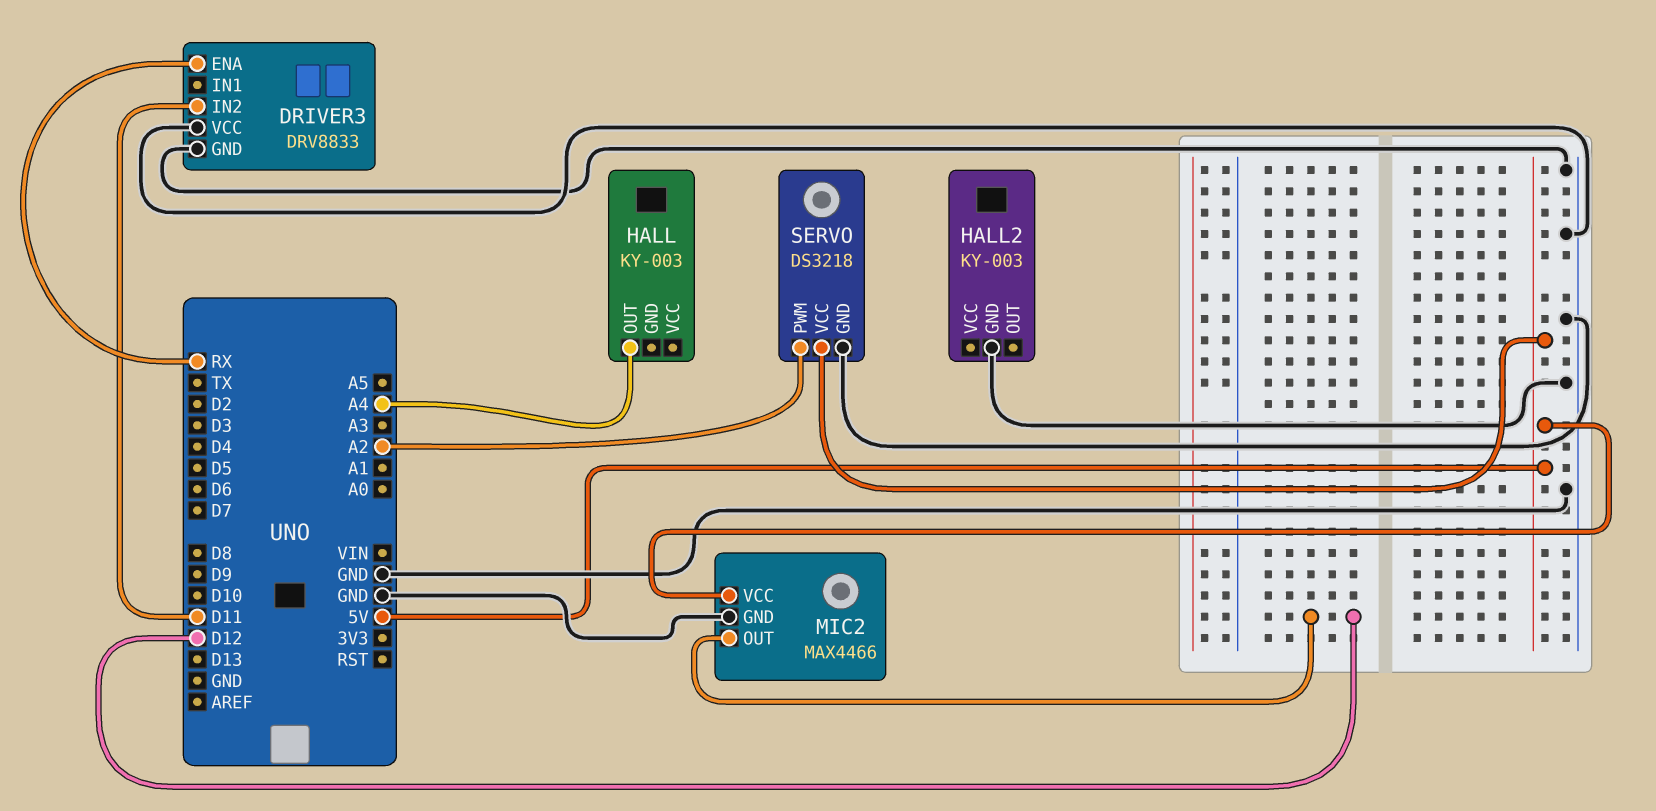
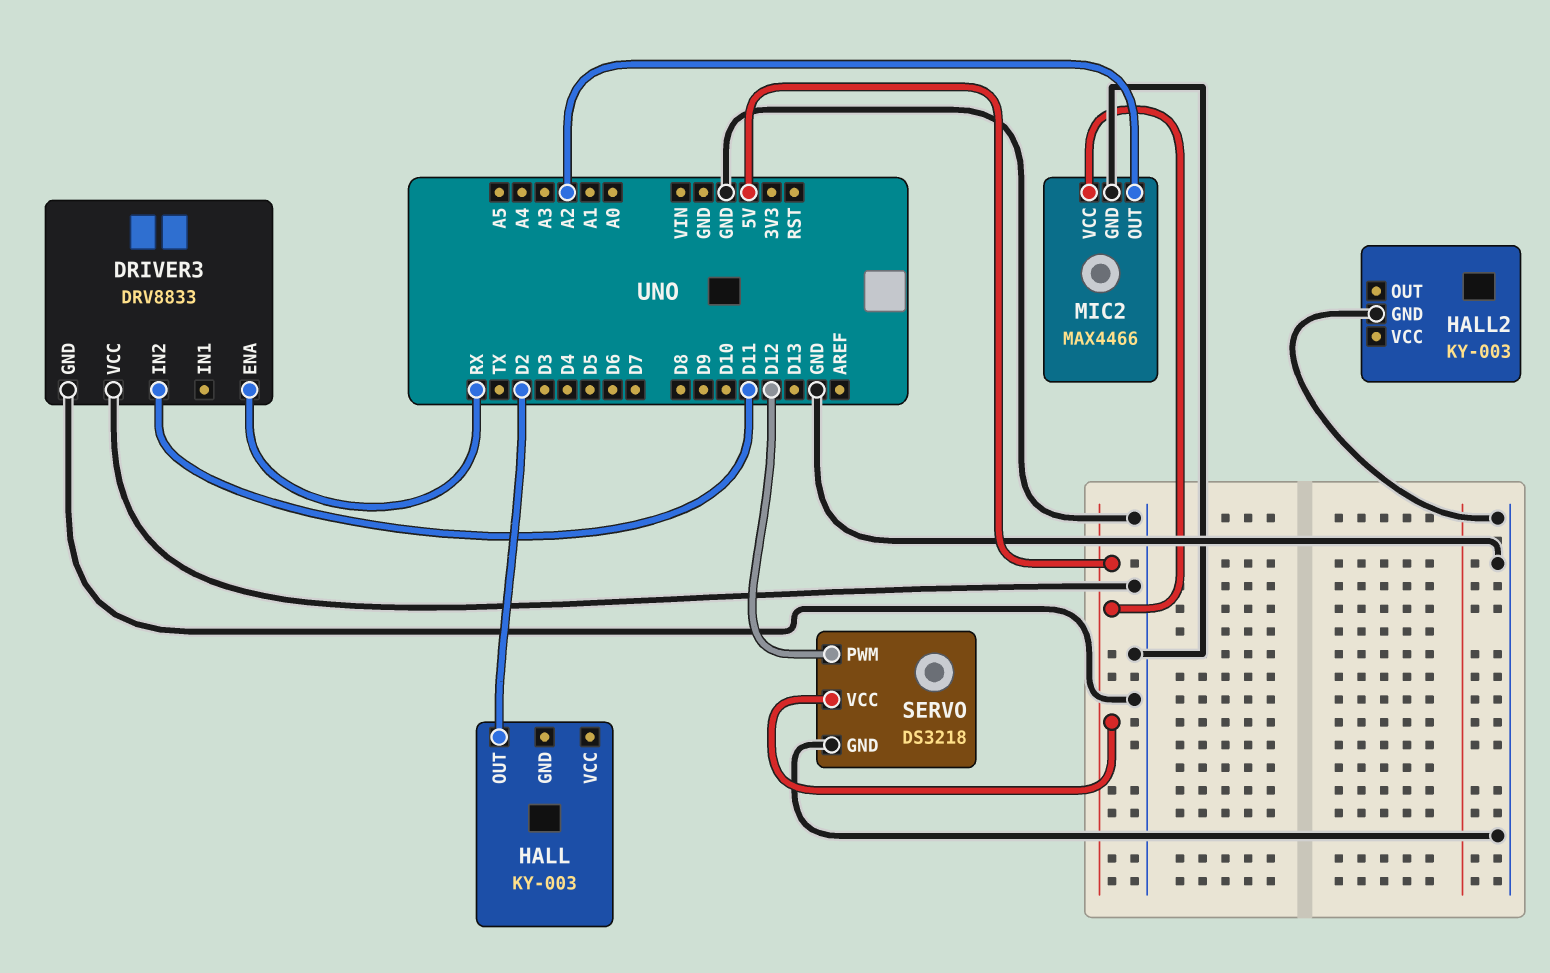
HALL pin OUT: A4 -> D2
MIC2 pin OUT: D12 -> A2
SERVO pin PWM: A2 -> D12

